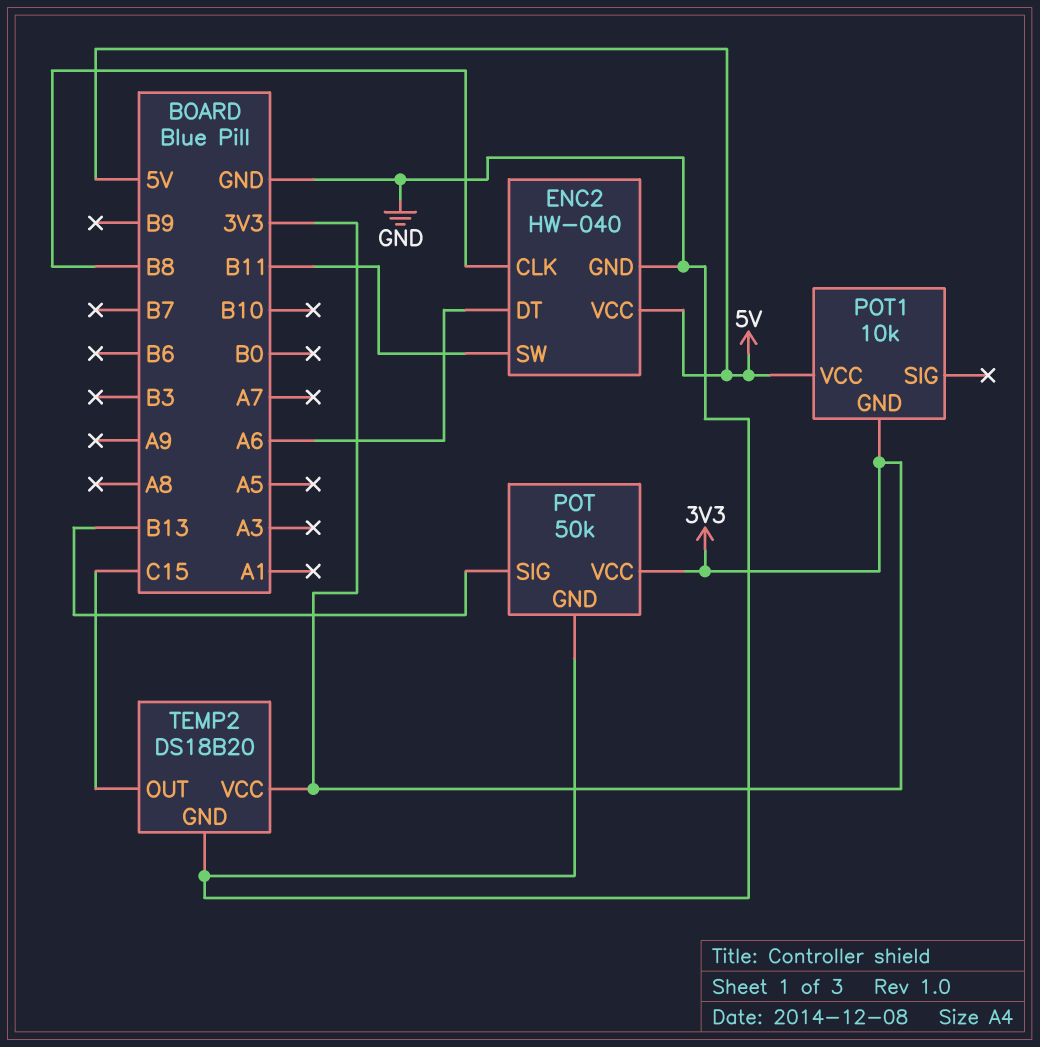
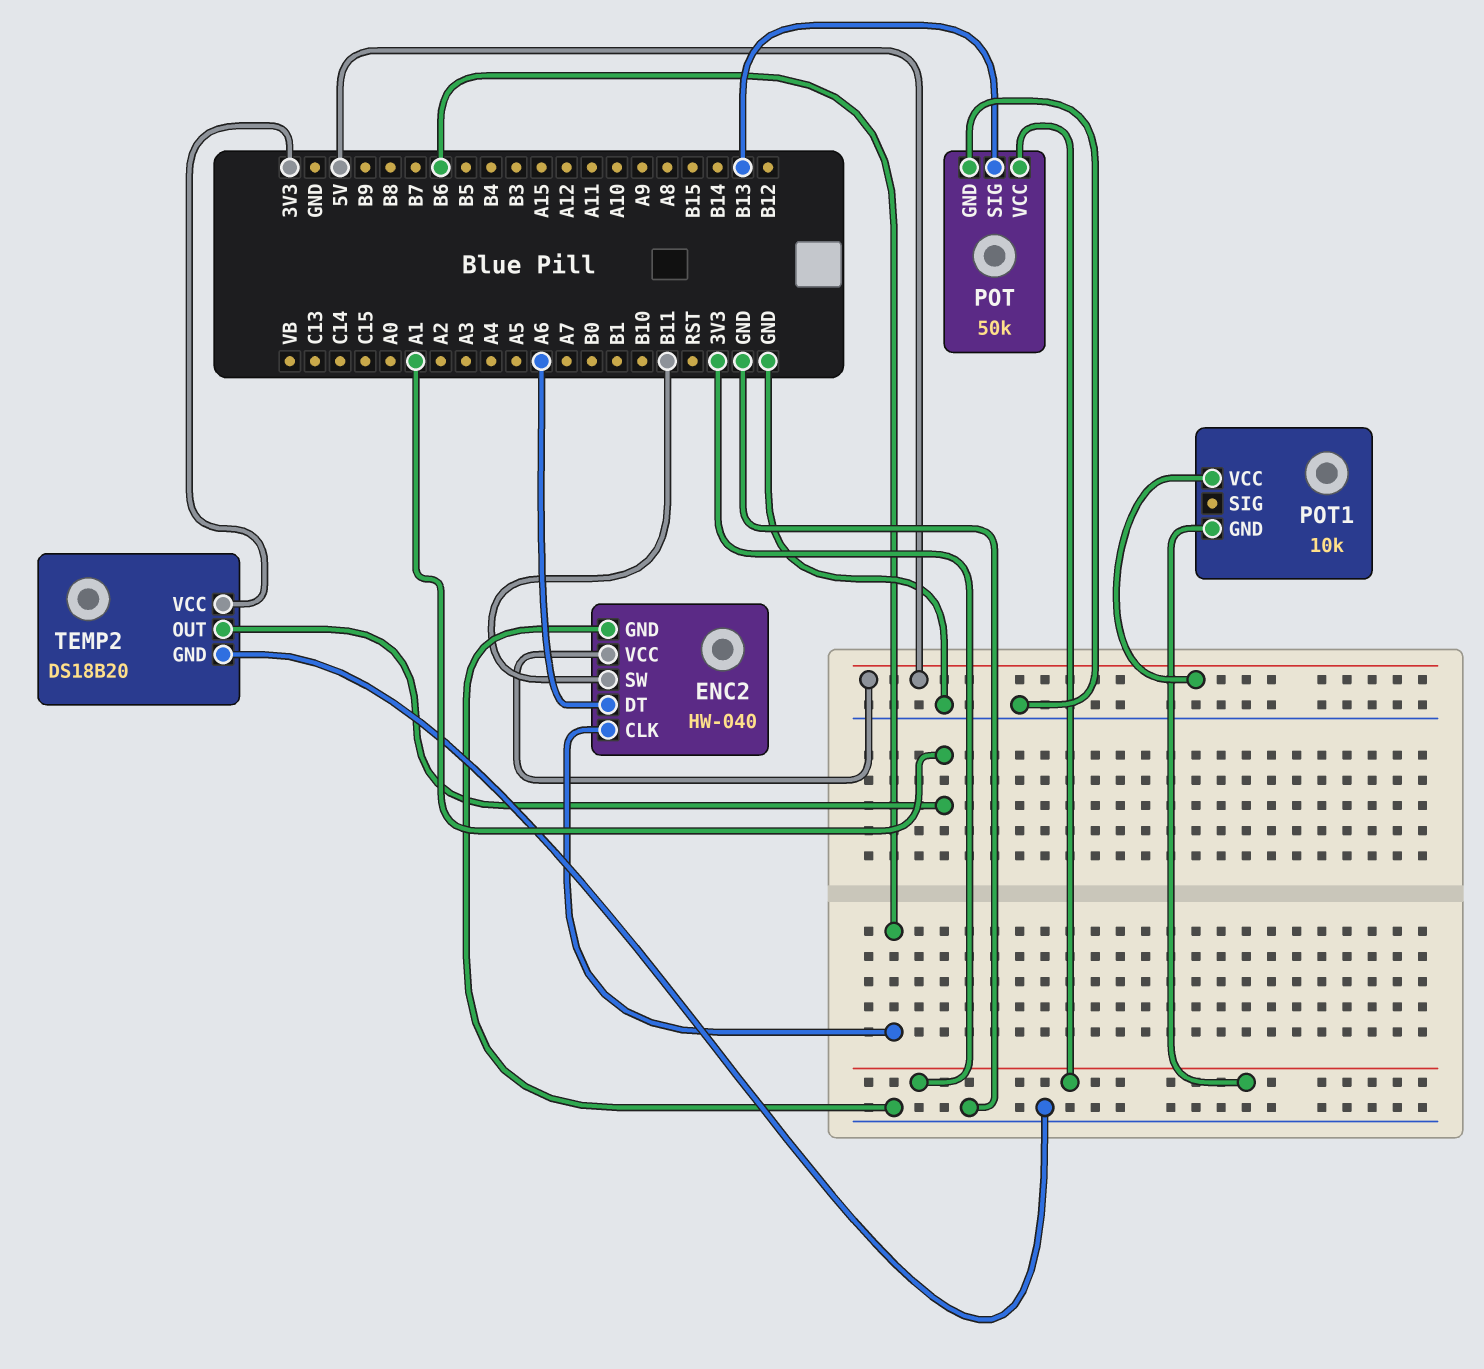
ENC2 pin CLK: B8 -> B6
TEMP2 pin OUT: C15 -> A1

